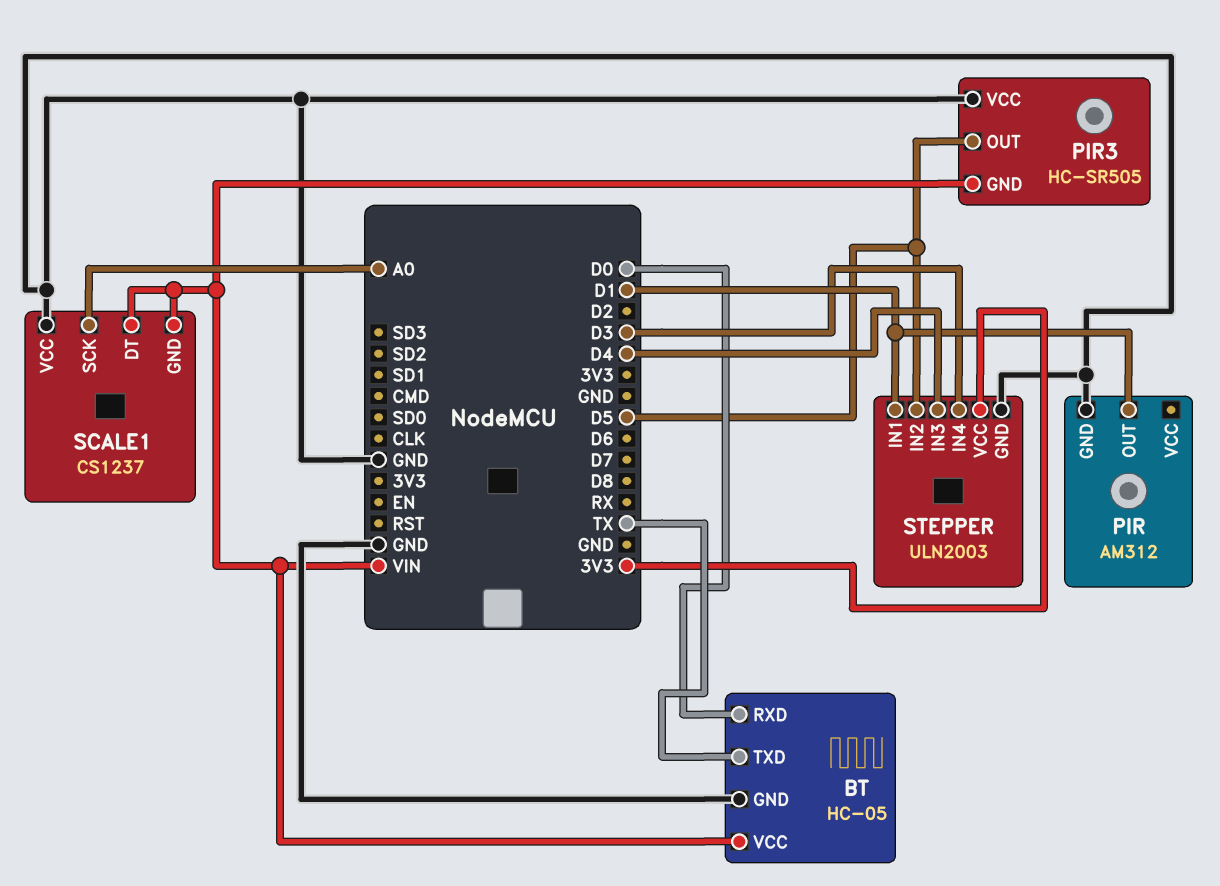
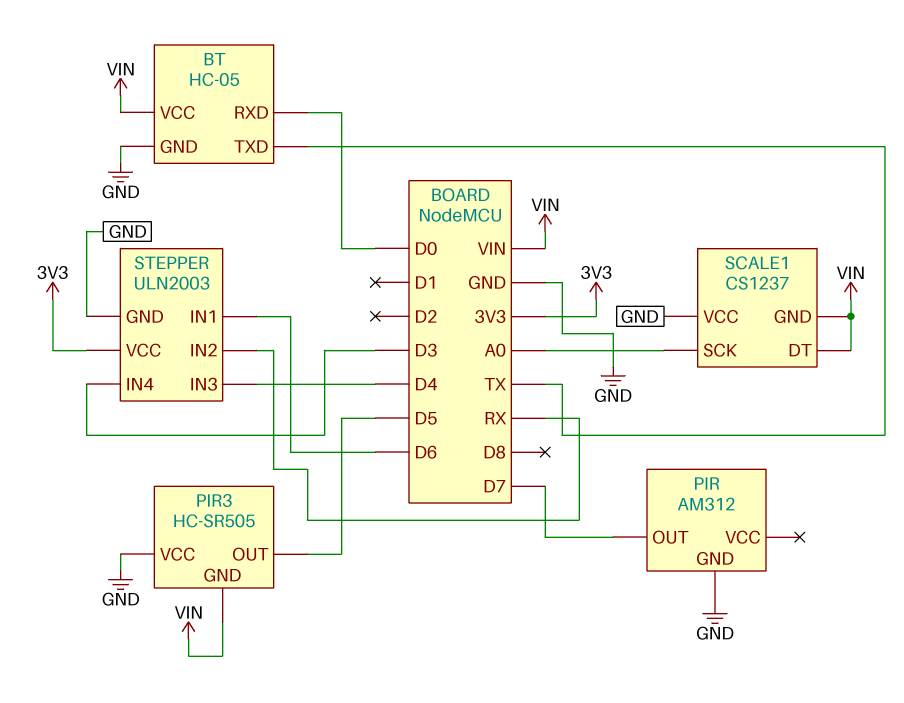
PIR pin OUT: D1 -> D7
STEPPER pin IN1: D1 -> D6
STEPPER pin IN2: D5 -> RX

